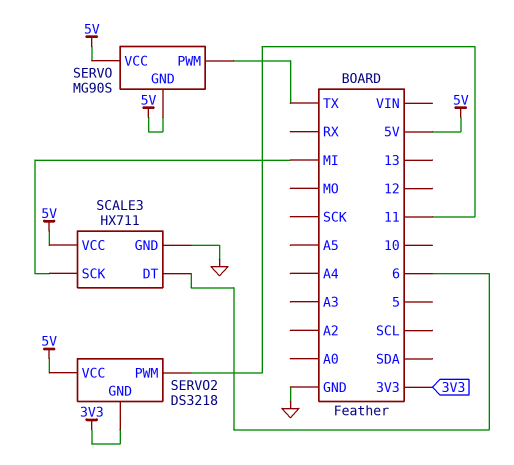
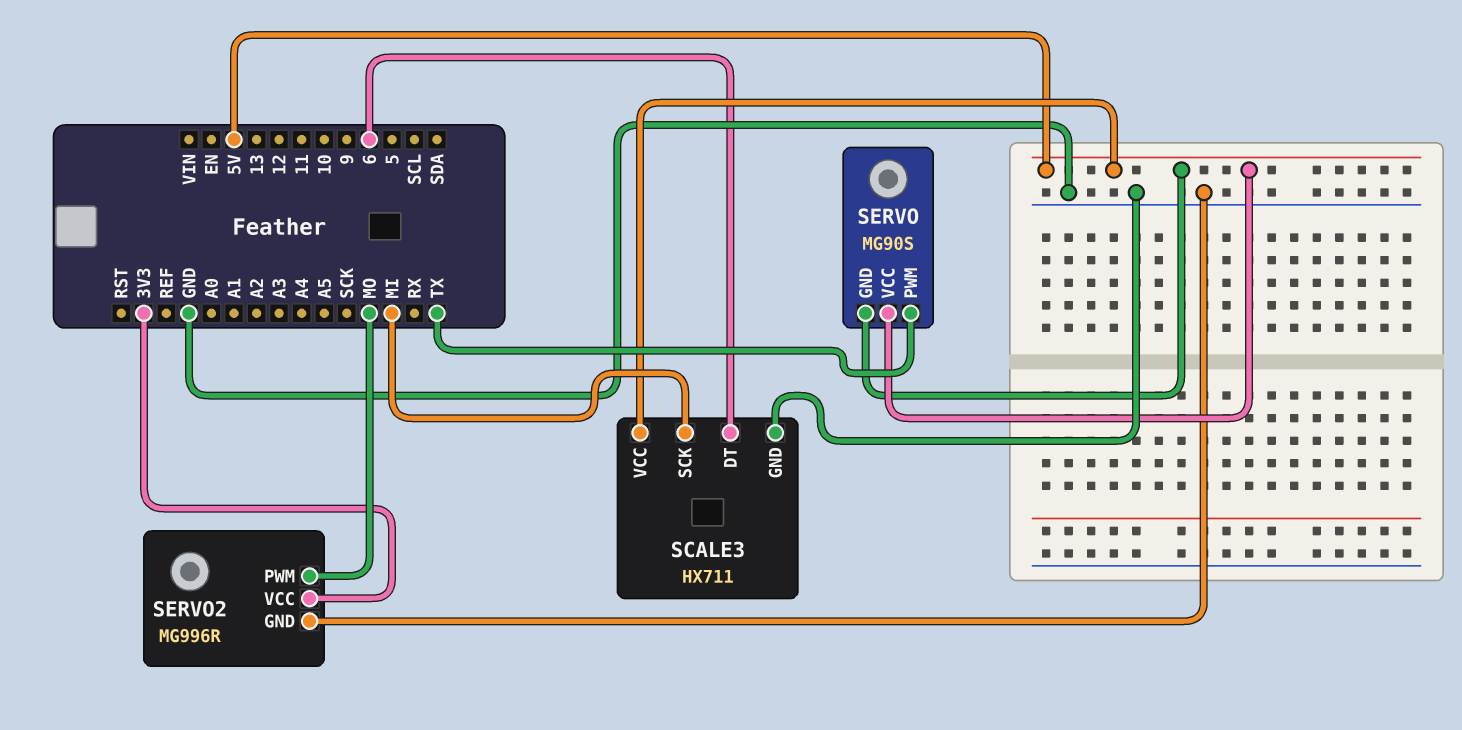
SERVO2: DS3218 -> MG996R
SERVO2 pin GND: 3V3 -> GND
SERVO2 pin PWM: 11 -> MO
SERVO2 pin VCC: 5V -> 3V3

